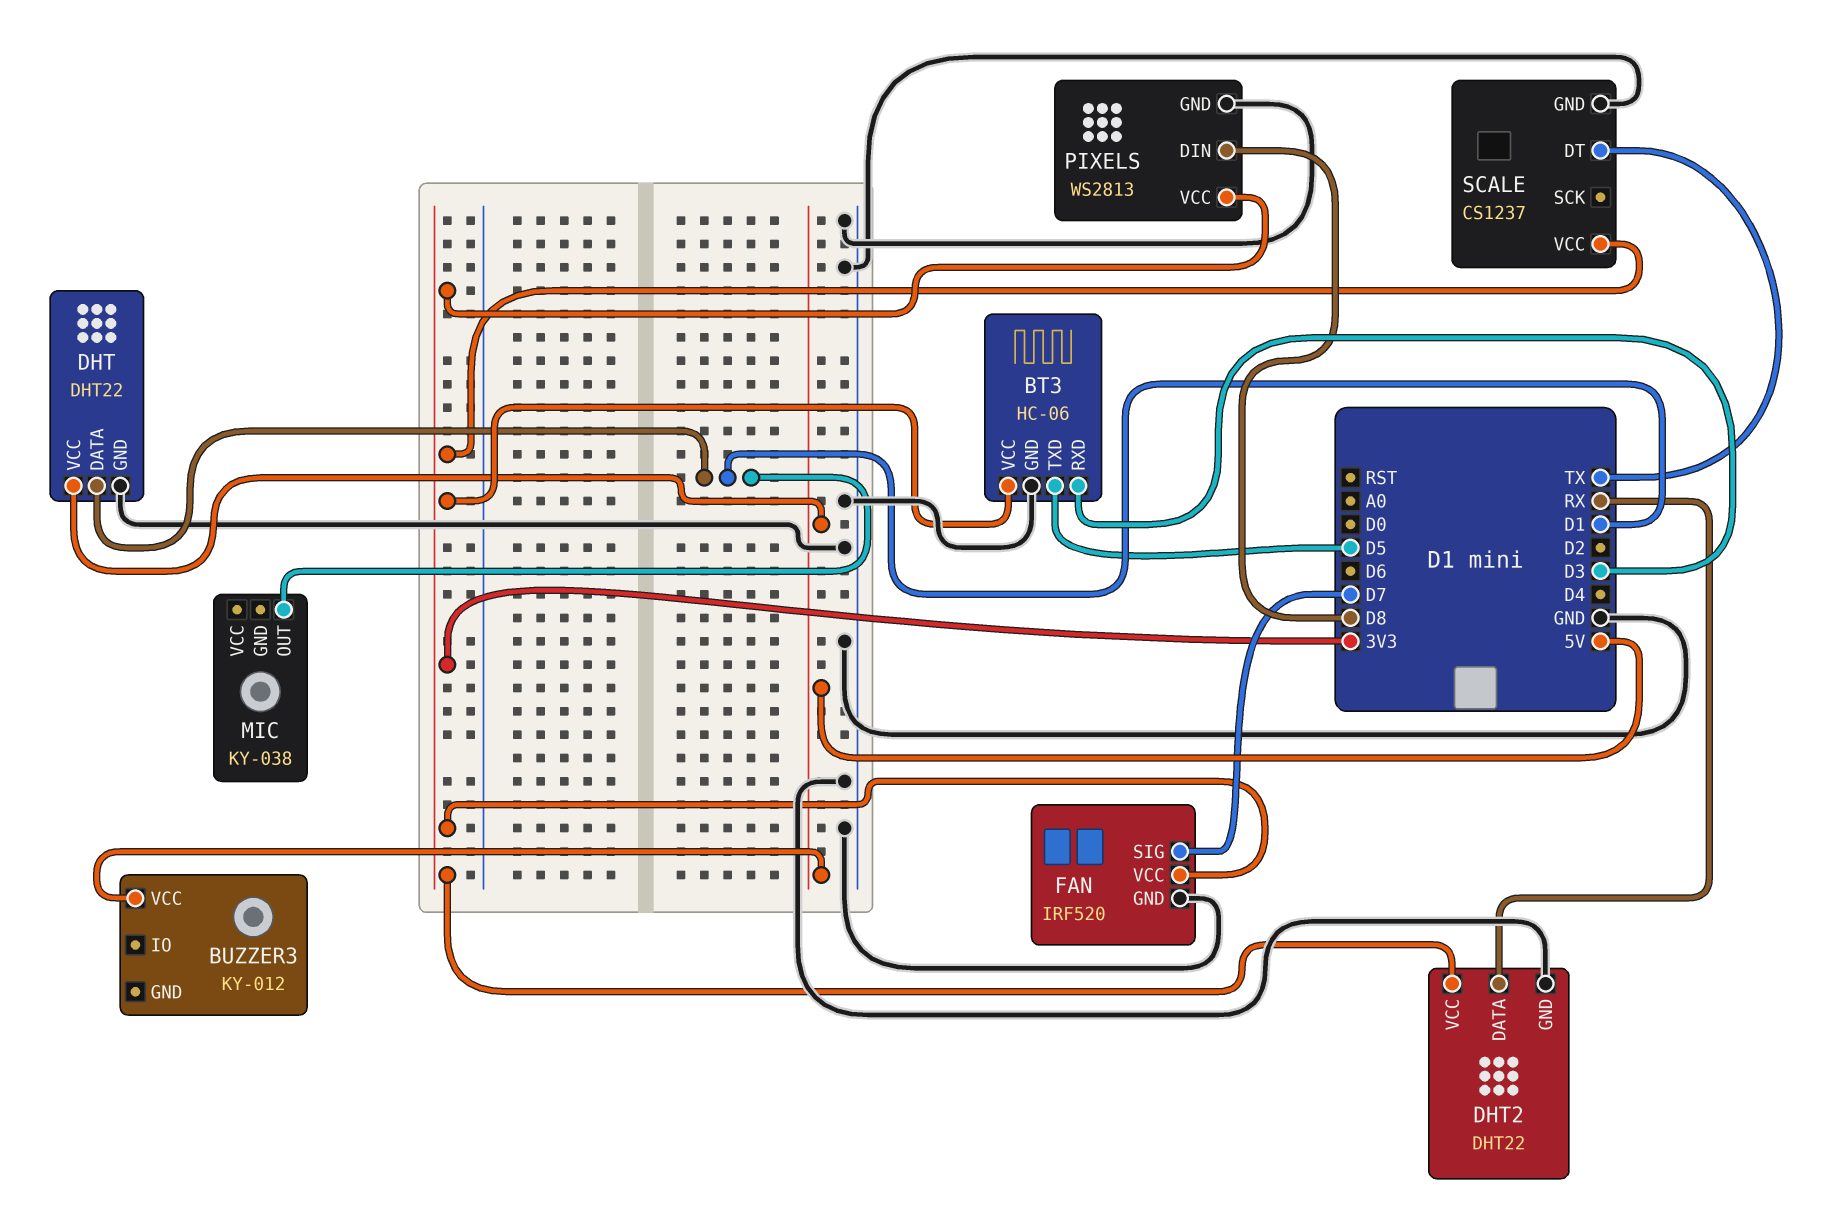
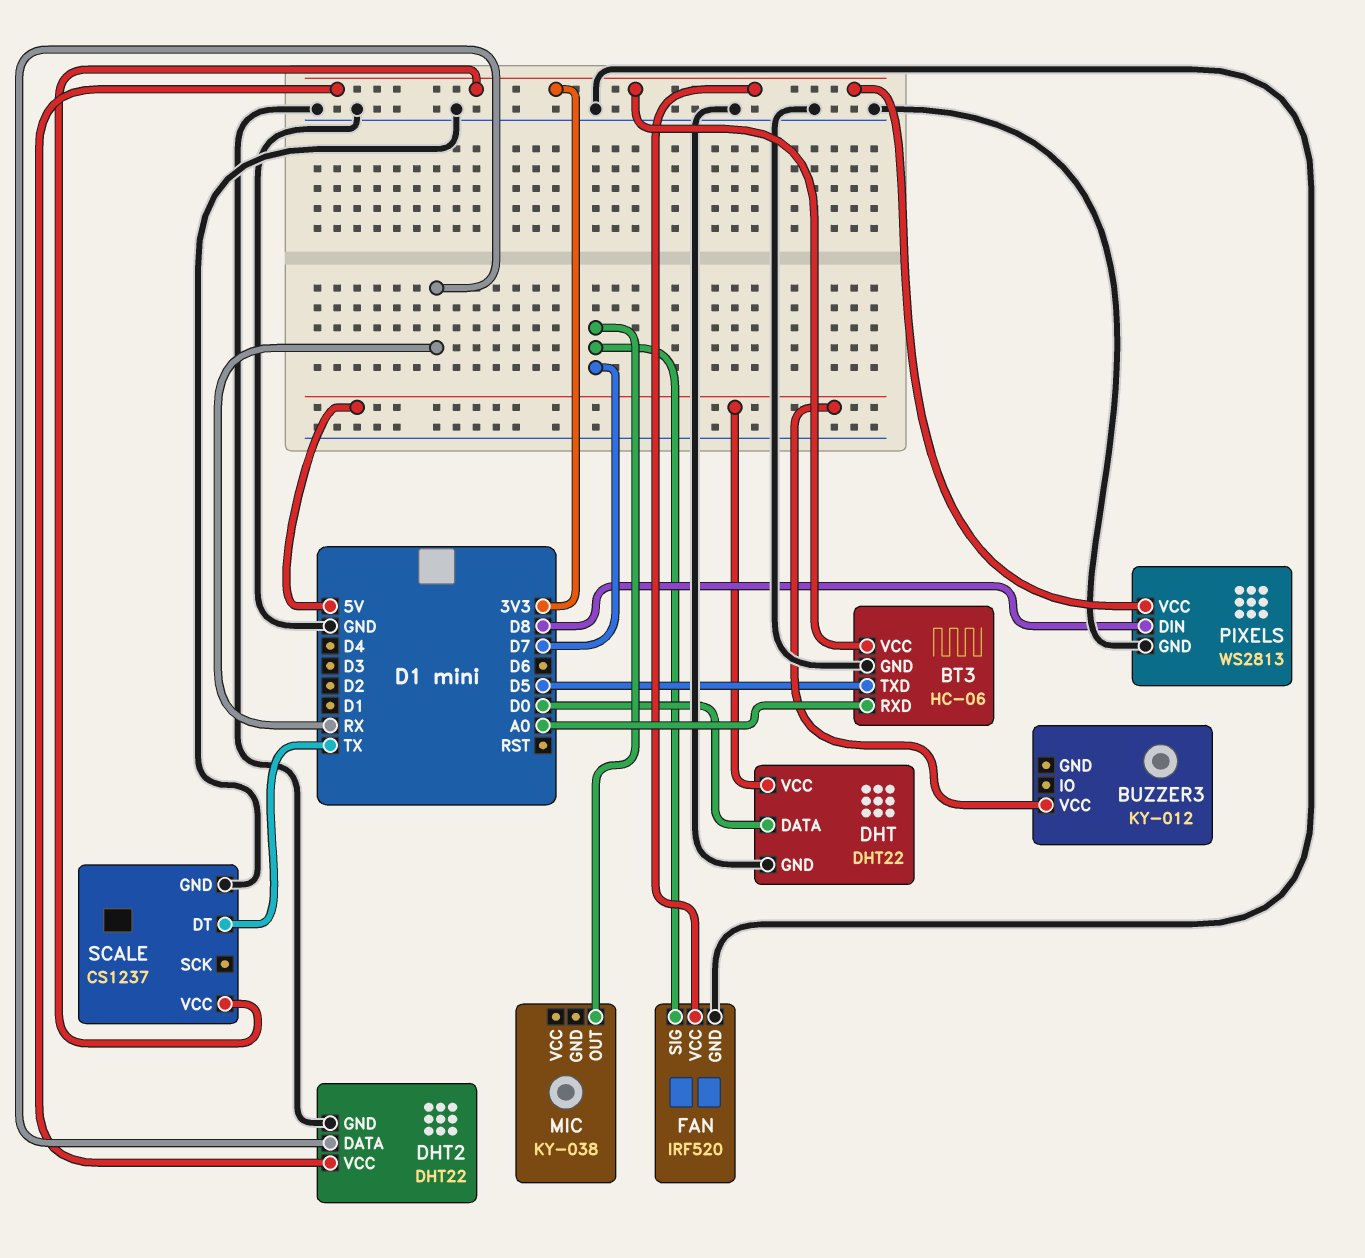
BT3 pin RXD: D3 -> A0
DHT pin DATA: D1 -> D0
MIC pin OUT: D1 -> D7

